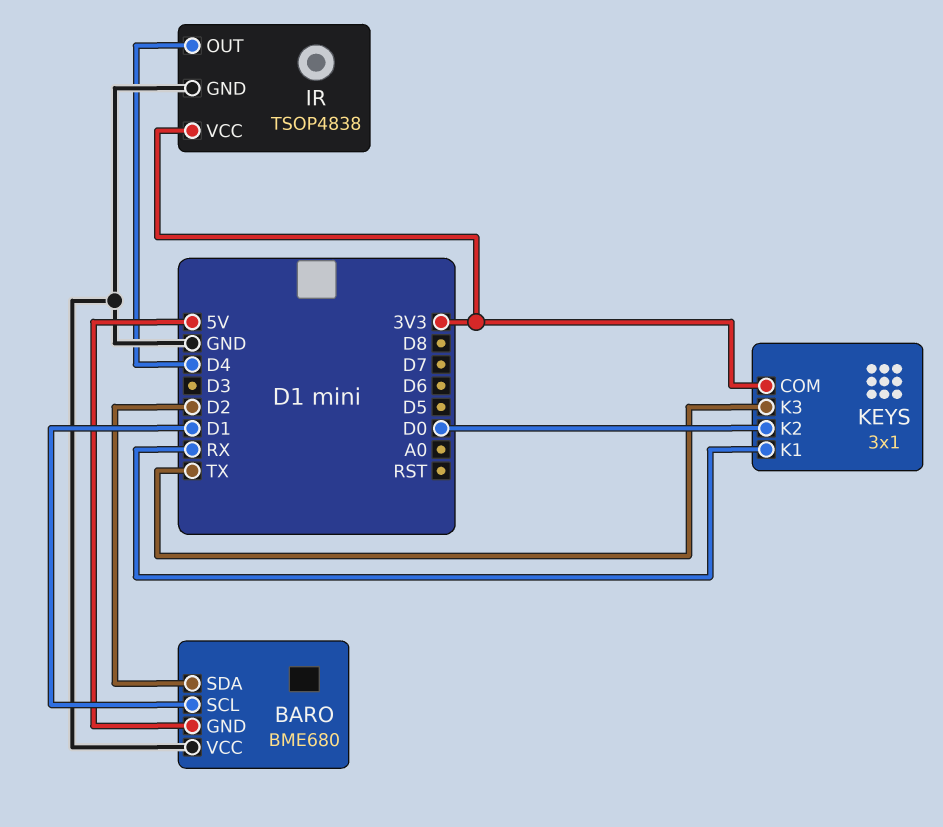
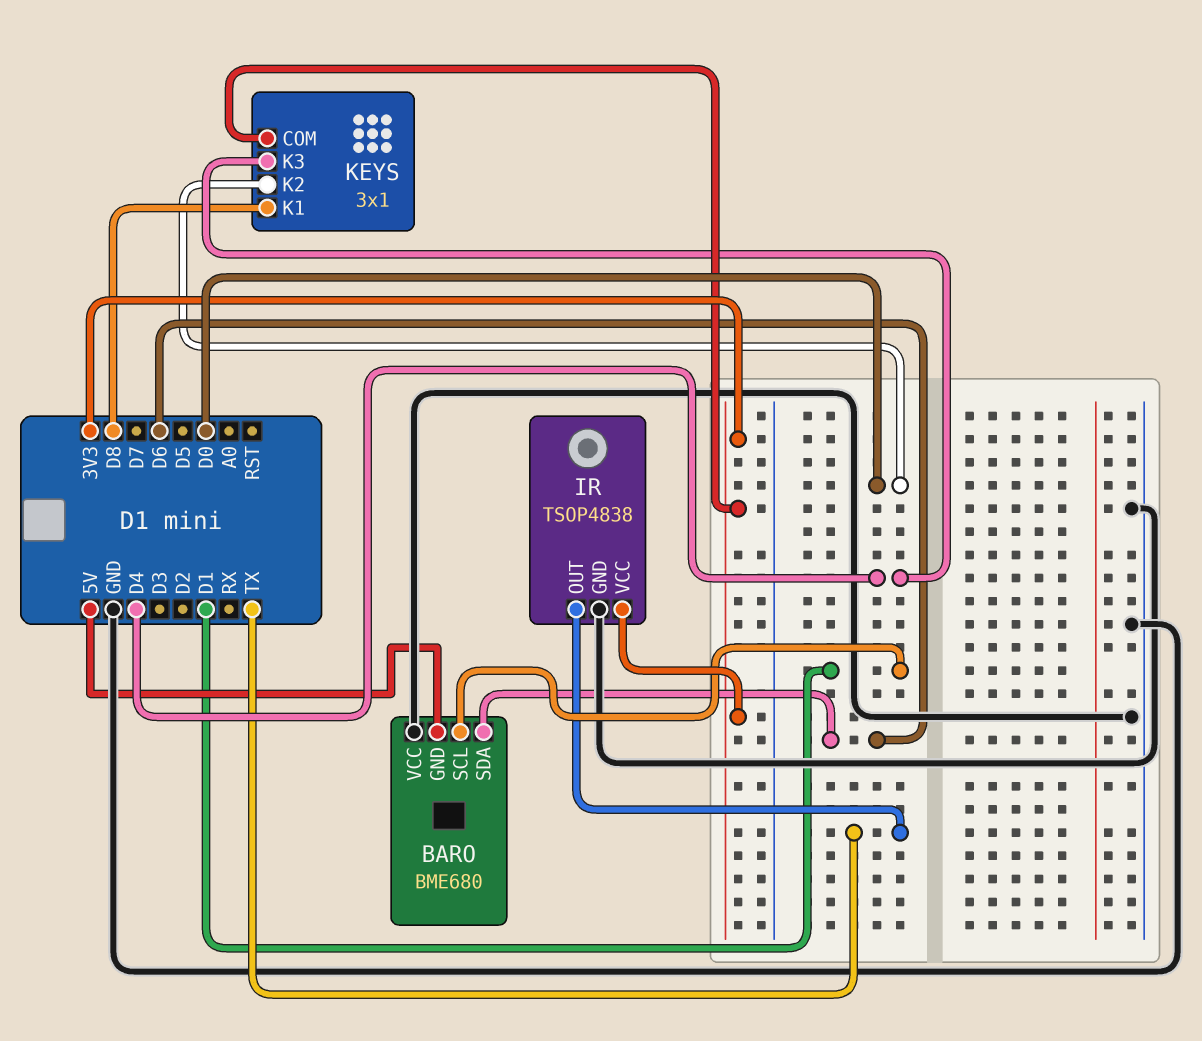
BARO pin SDA: D2 -> D6
IR pin OUT: D4 -> TX
KEYS pin K1: RX -> D8
KEYS pin K3: TX -> D4

